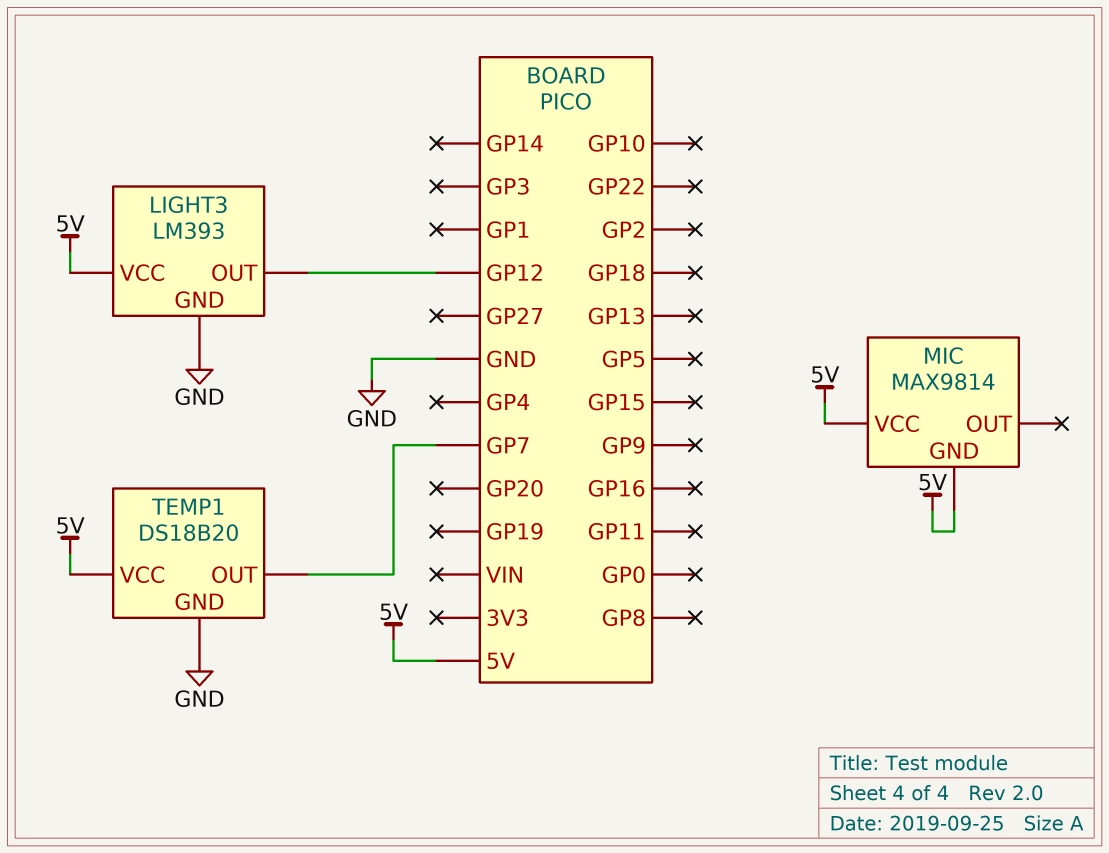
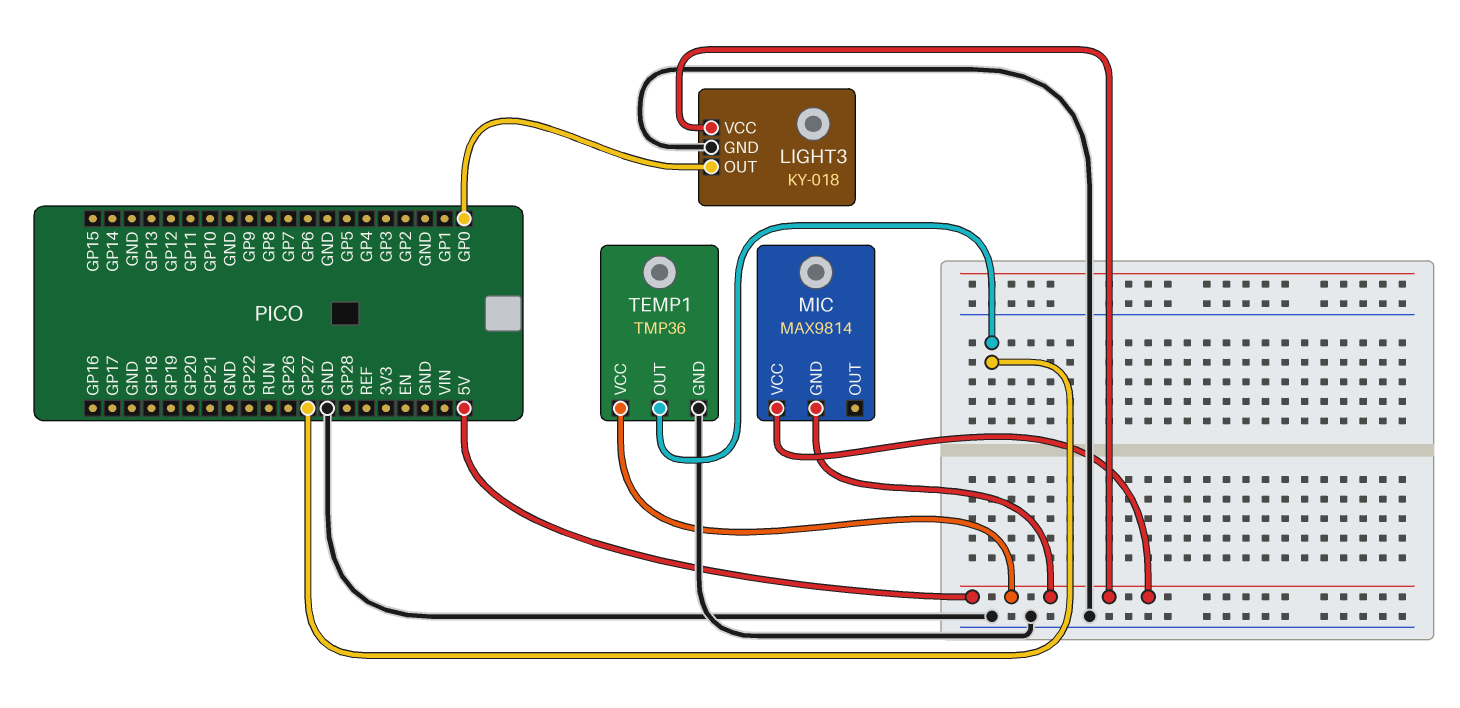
LIGHT3: LM393 -> KY-018
LIGHT3 pin OUT: GP12 -> GP0
TEMP1: DS18B20 -> TMP36
TEMP1 pin OUT: GP7 -> GP27

